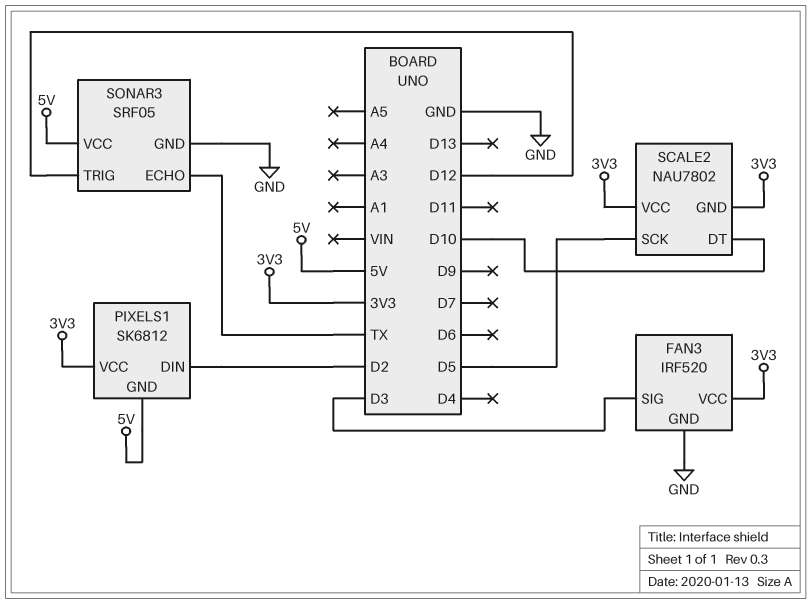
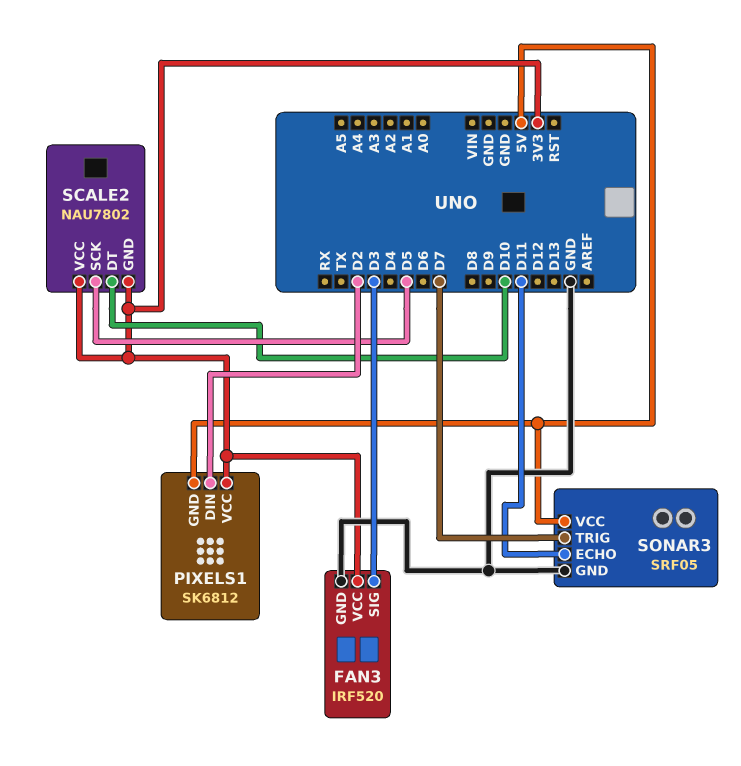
SONAR3 pin ECHO: TX -> D11
SONAR3 pin TRIG: D12 -> D7

